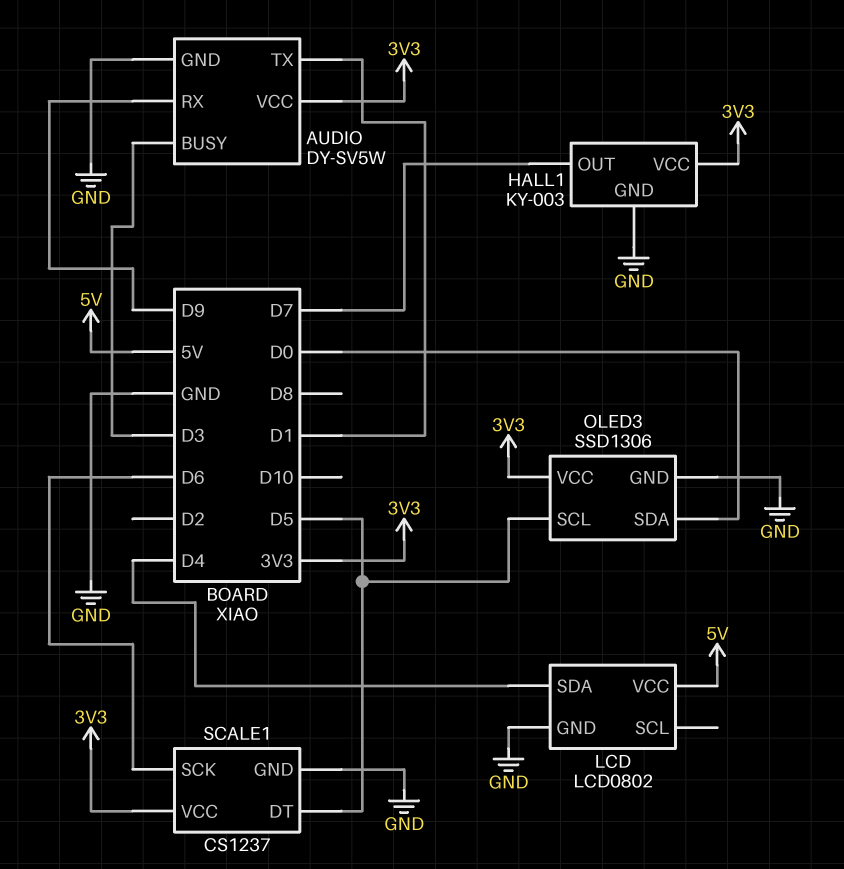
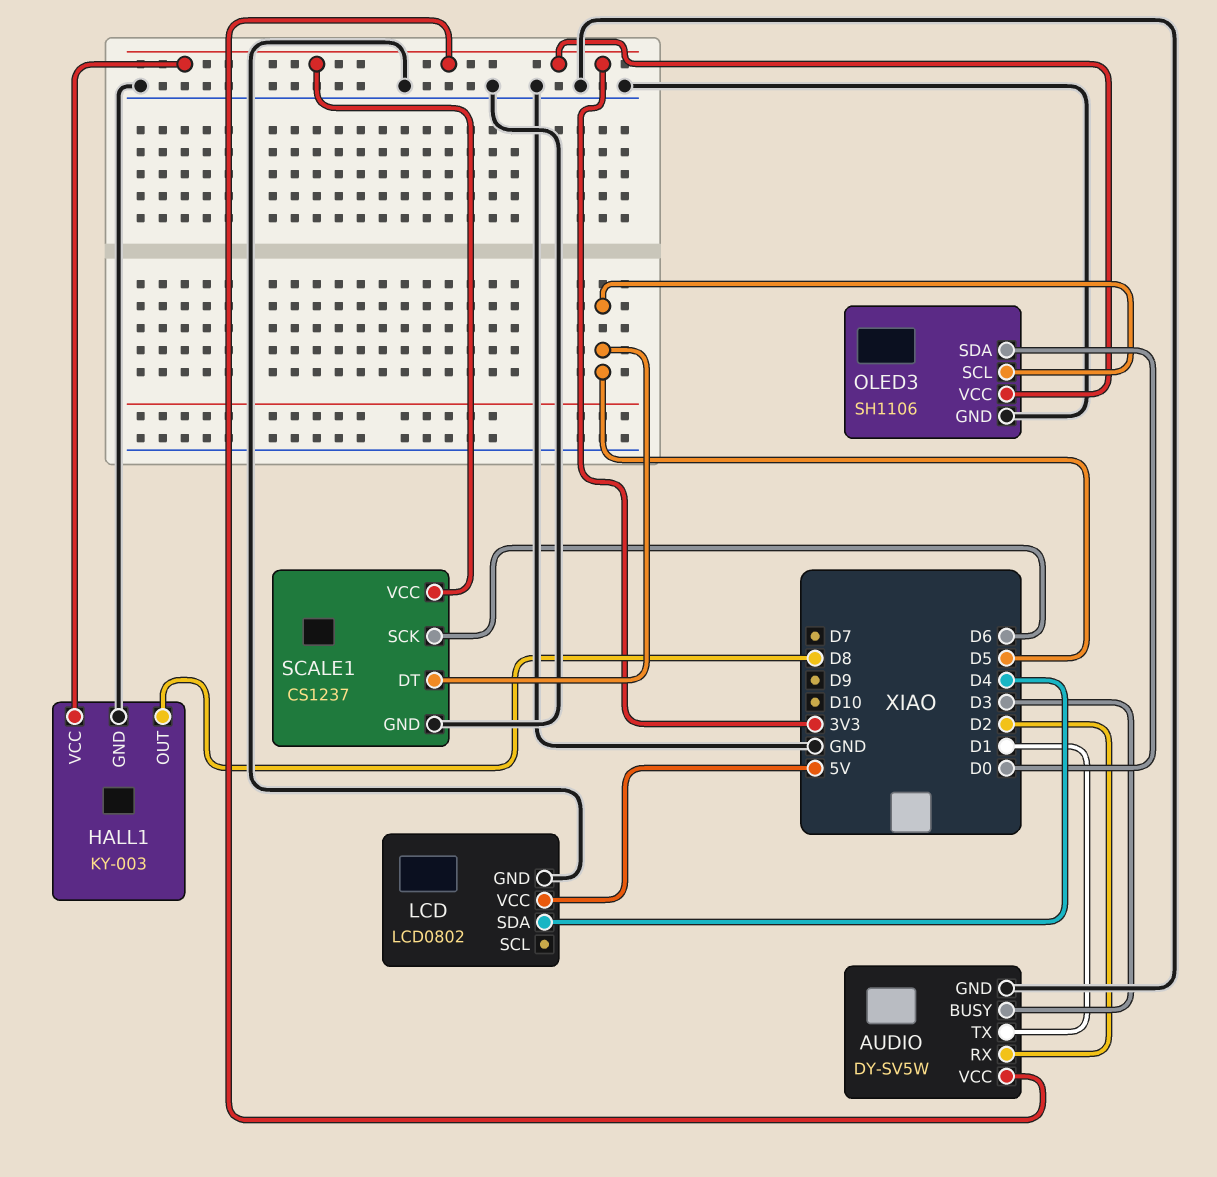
AUDIO pin RX: D9 -> D2
HALL1 pin OUT: D7 -> D8
OLED3: SSD1306 -> SH1106

